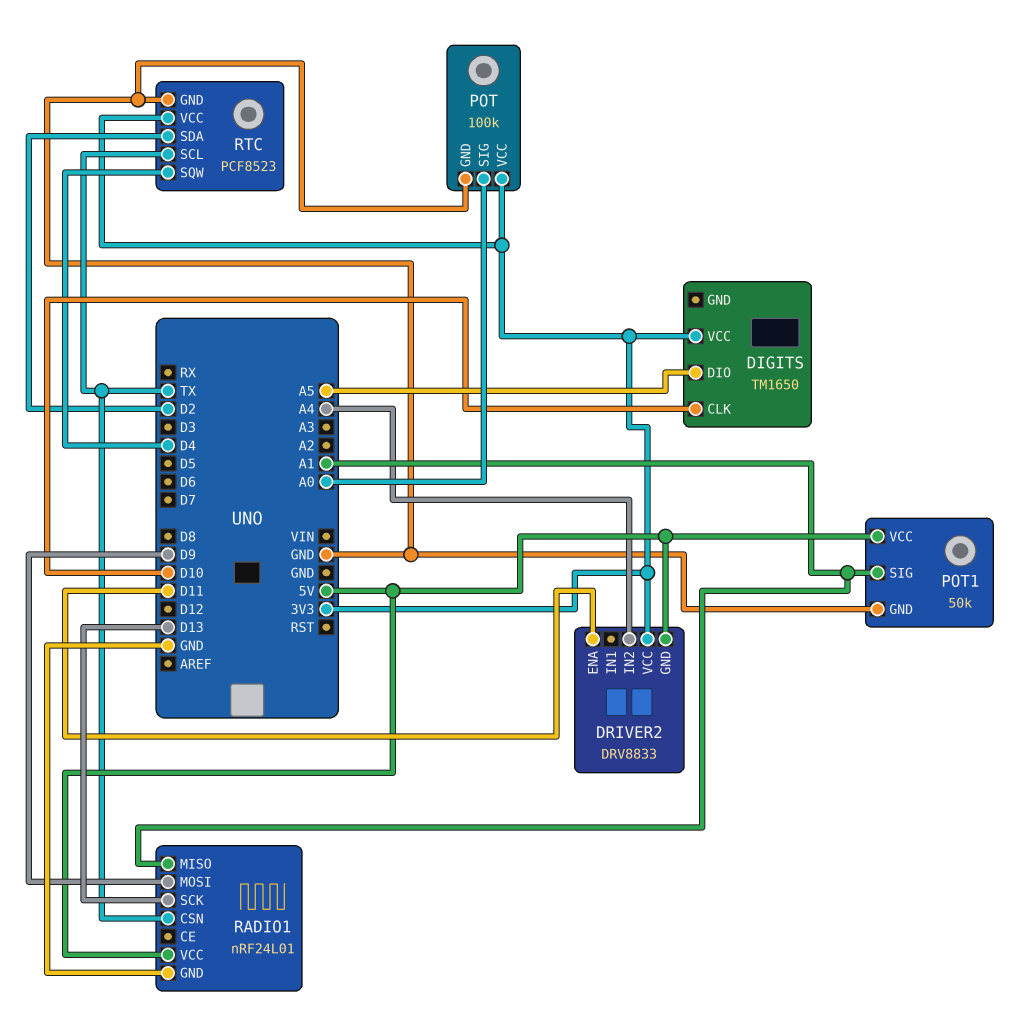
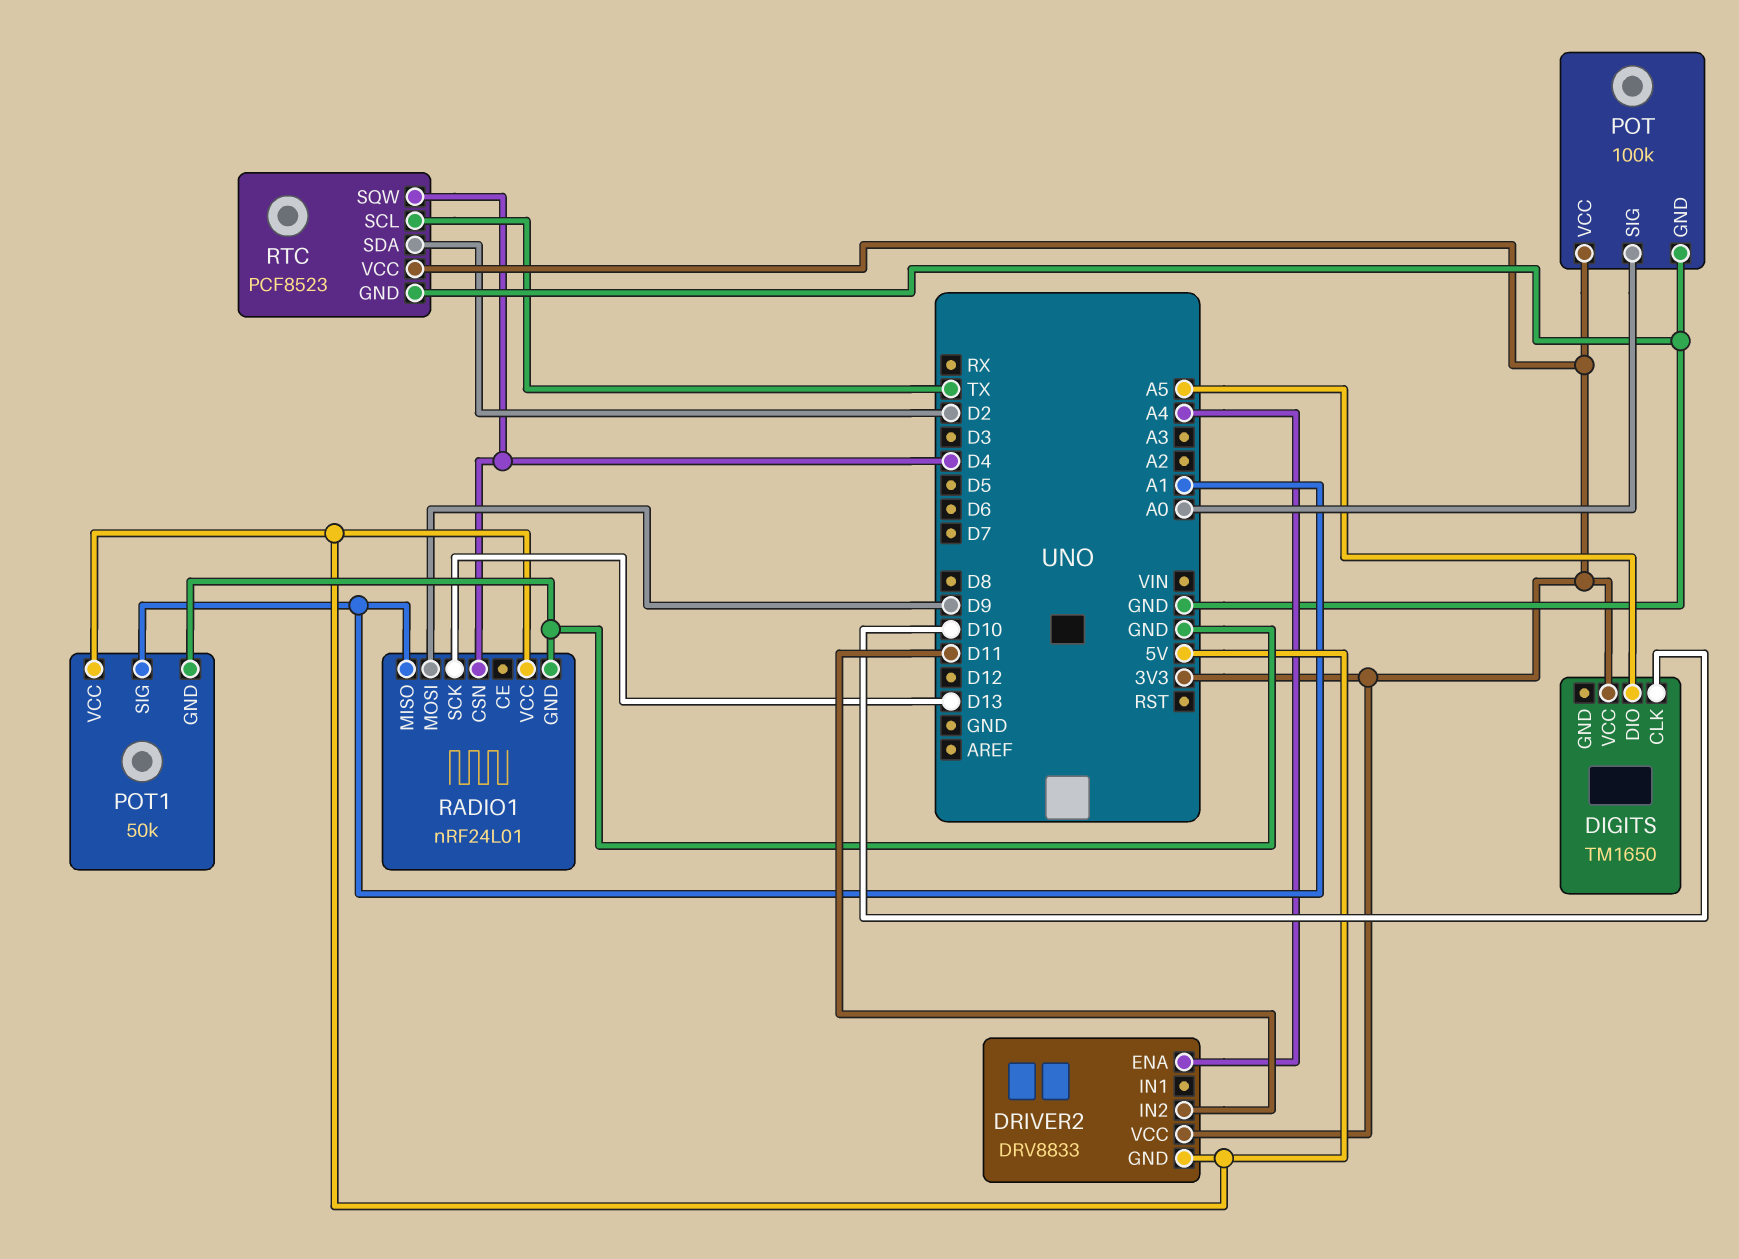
DRIVER2 pin ENA: D11 -> A4
DRIVER2 pin IN2: A4 -> D11
RADIO1 pin CSN: TX -> D4

